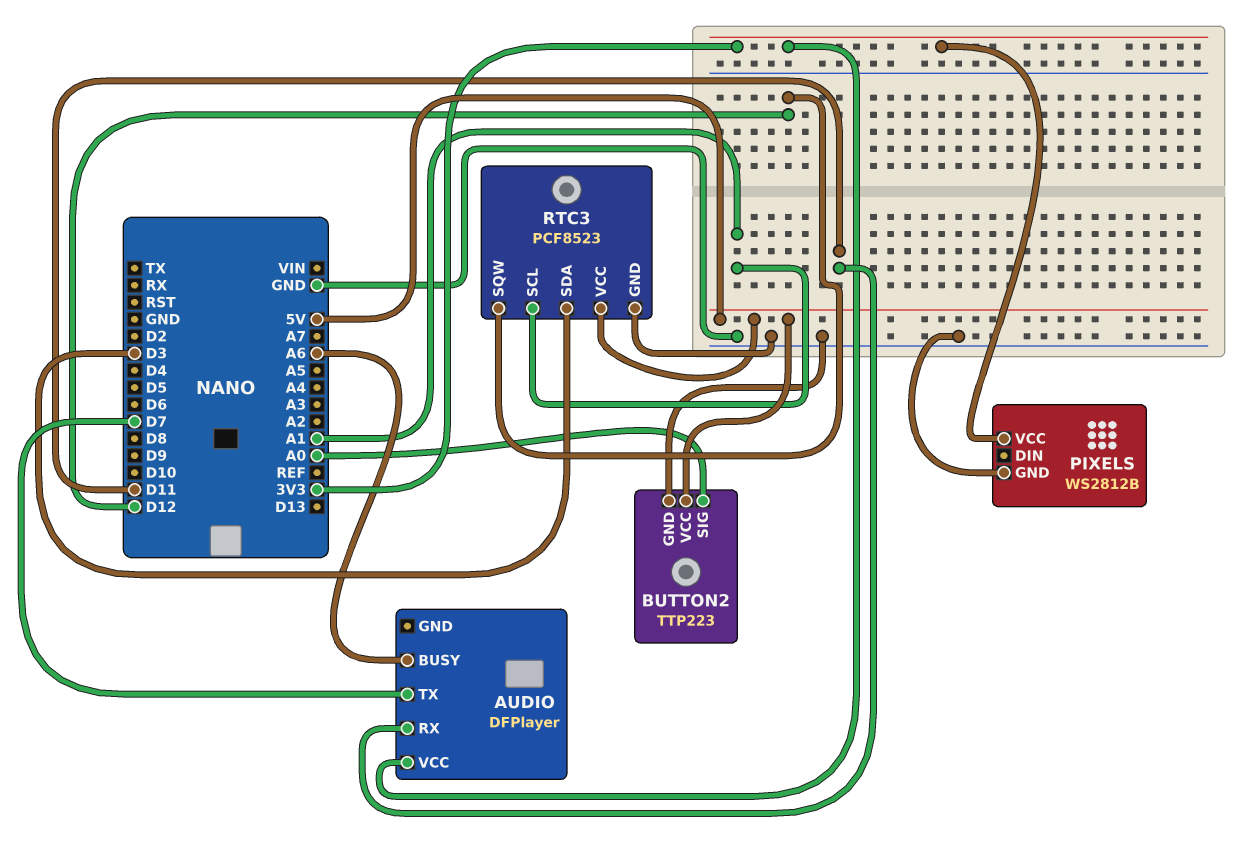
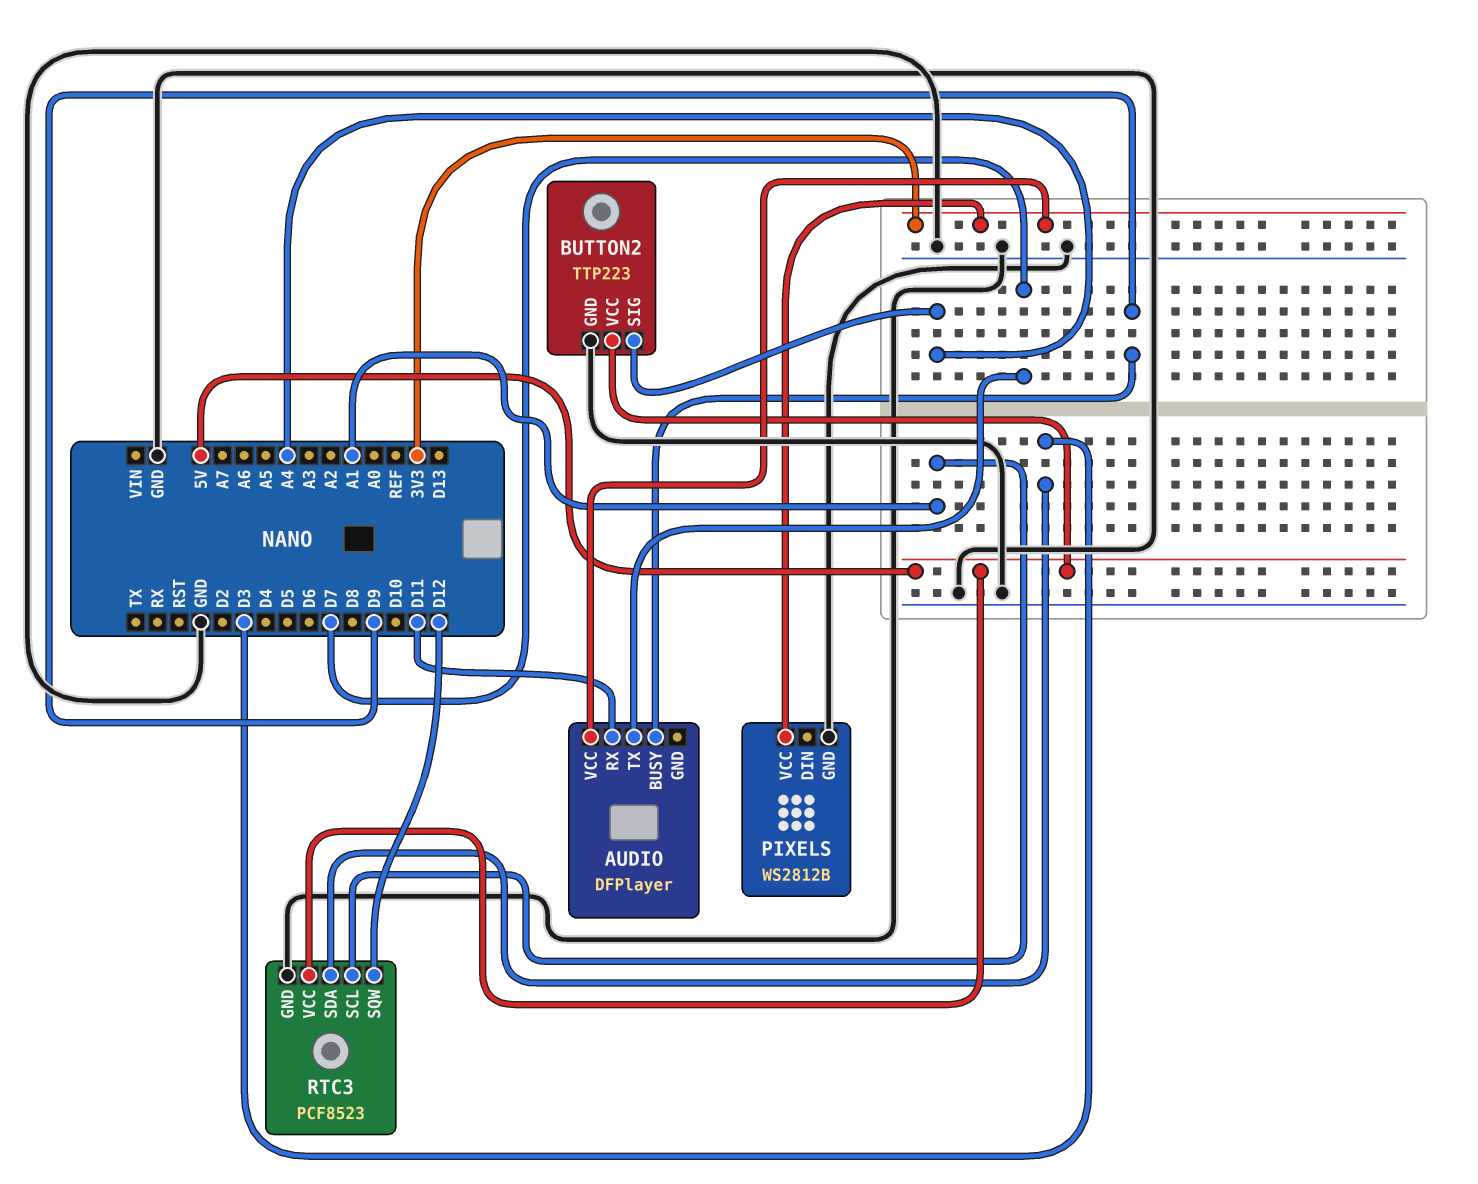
AUDIO pin BUSY: A6 -> D9
BUTTON2 pin SIG: A0 -> A4

